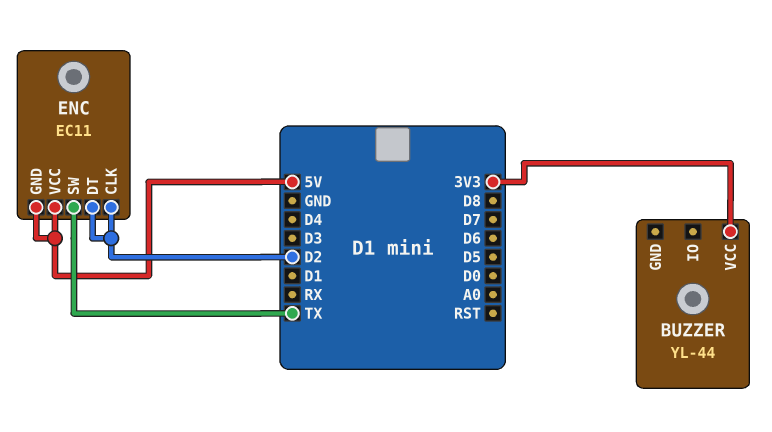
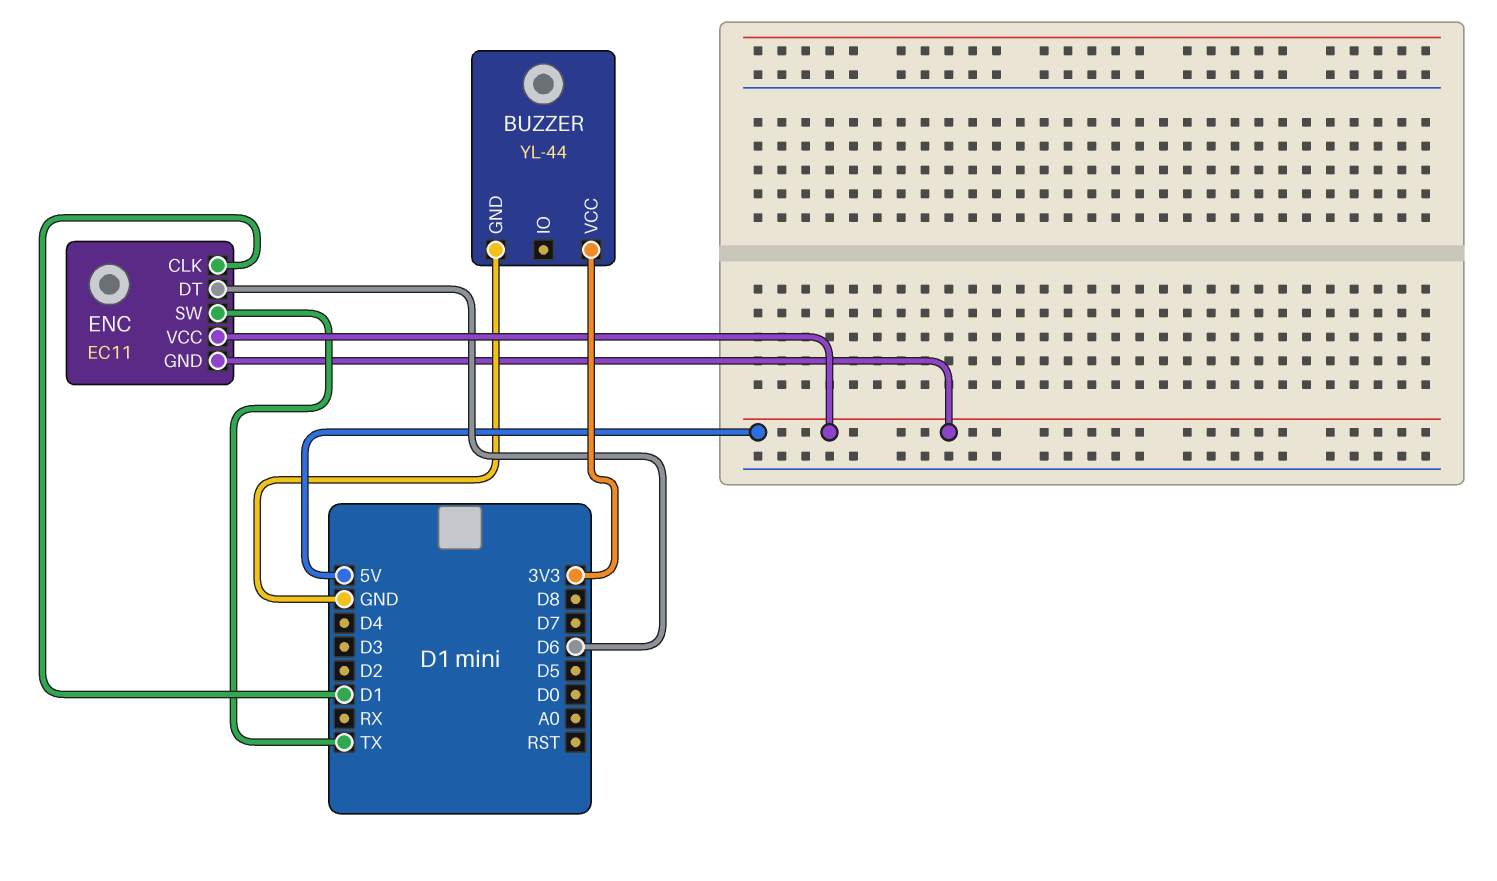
BUZZER pin GND: none -> GND
ENC pin CLK: D2 -> D1
ENC pin DT: D2 -> D6

